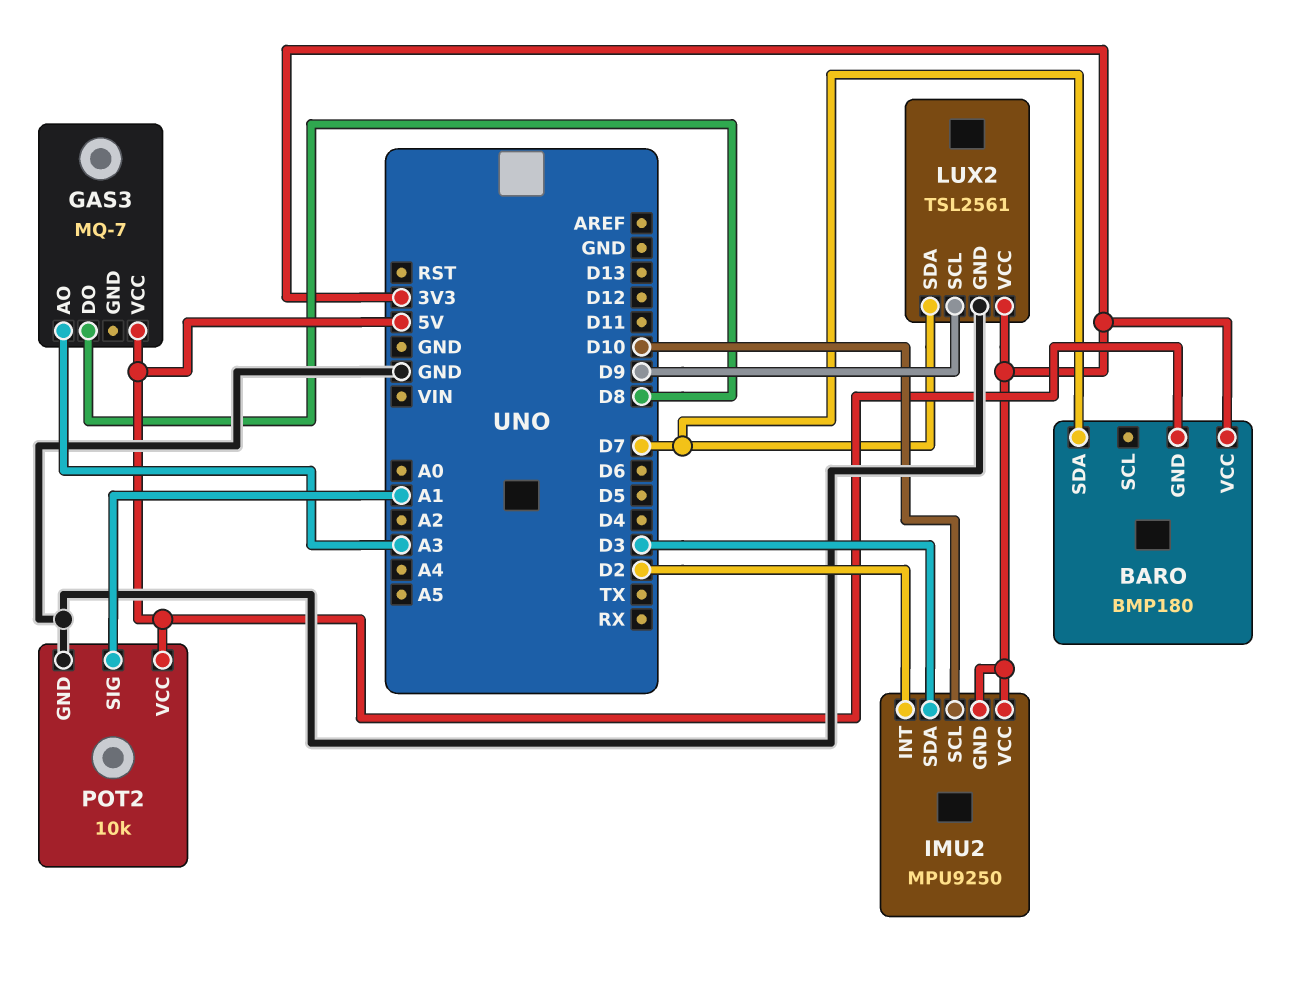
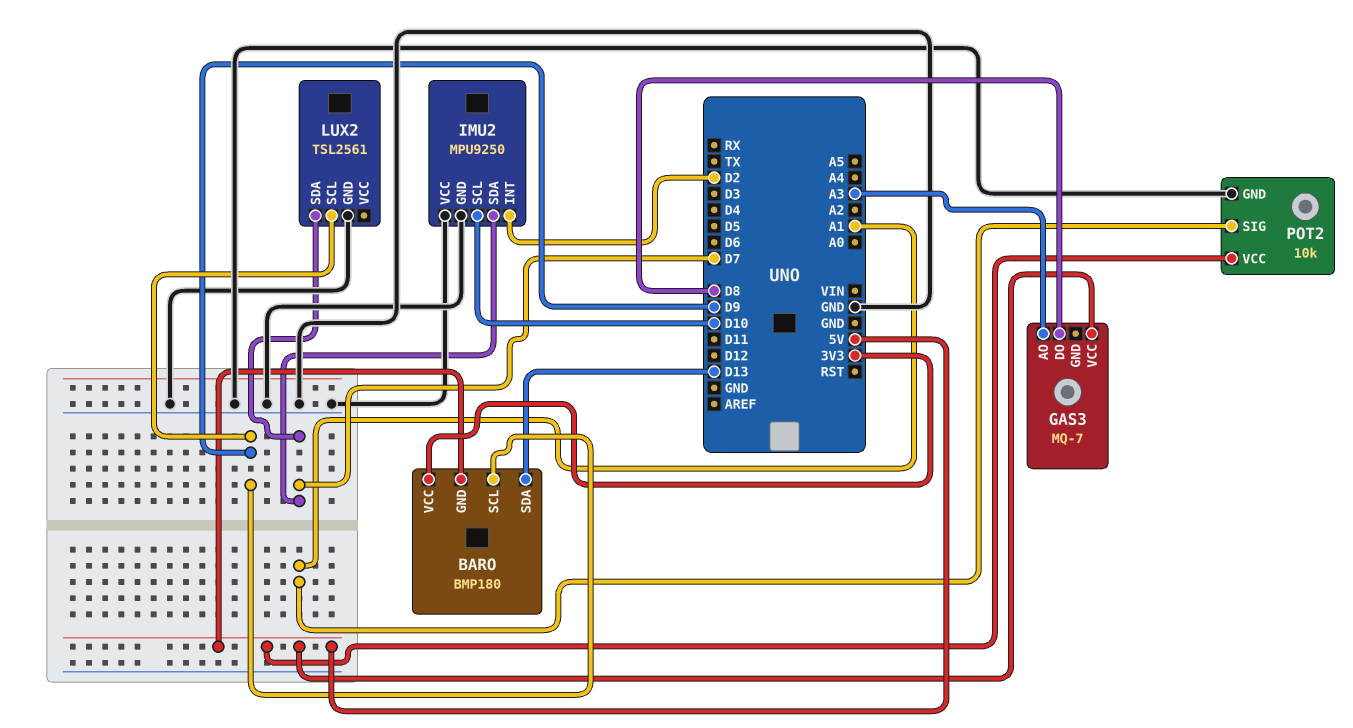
BARO pin SCL: none -> D9
BARO pin SDA: D7 -> D13
IMU2 pin GND: 3V3 -> GND
IMU2 pin SDA: D3 -> D7
IMU2 pin VCC: 3V3 -> GND
LUX2 pin VCC: 3V3 -> none

